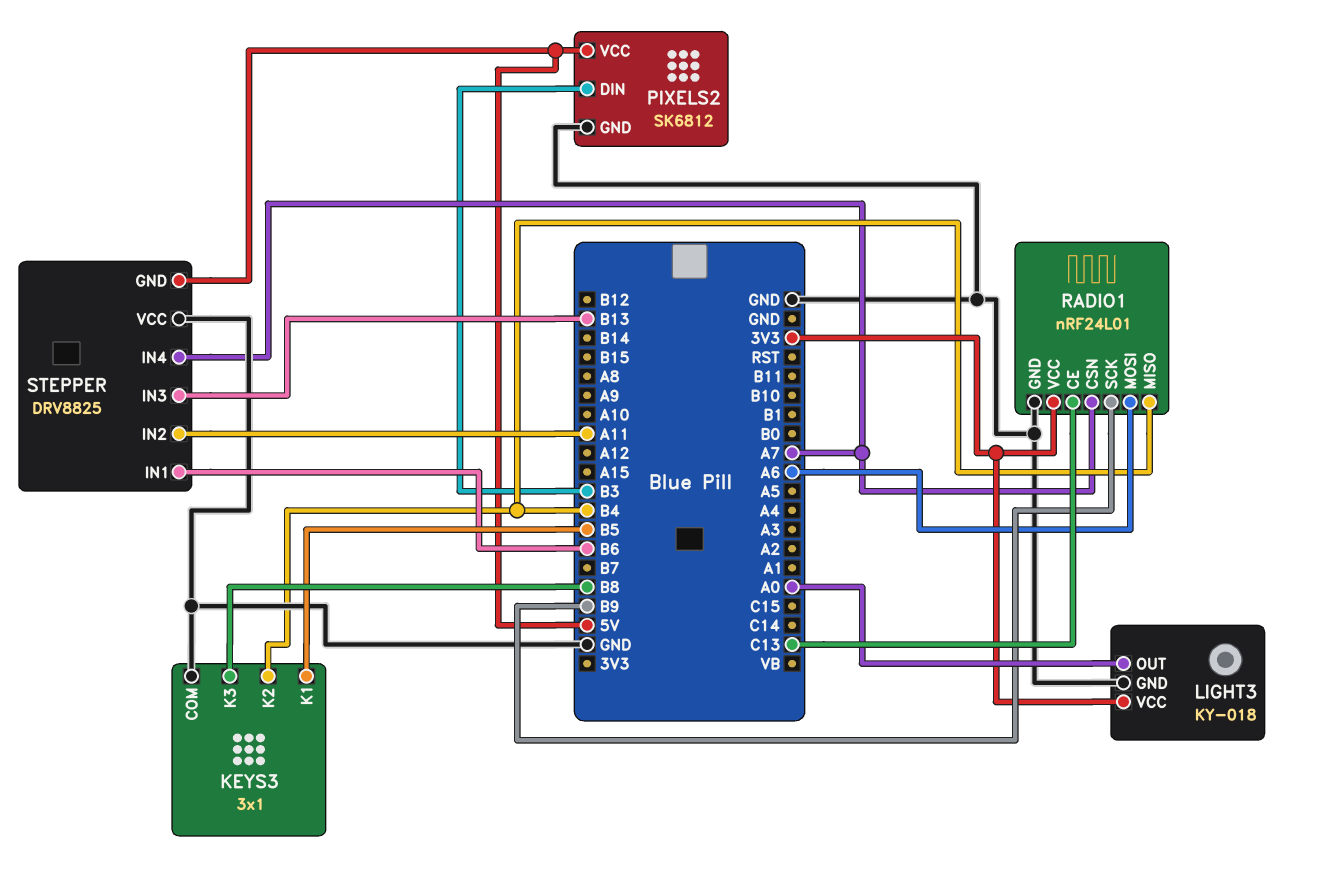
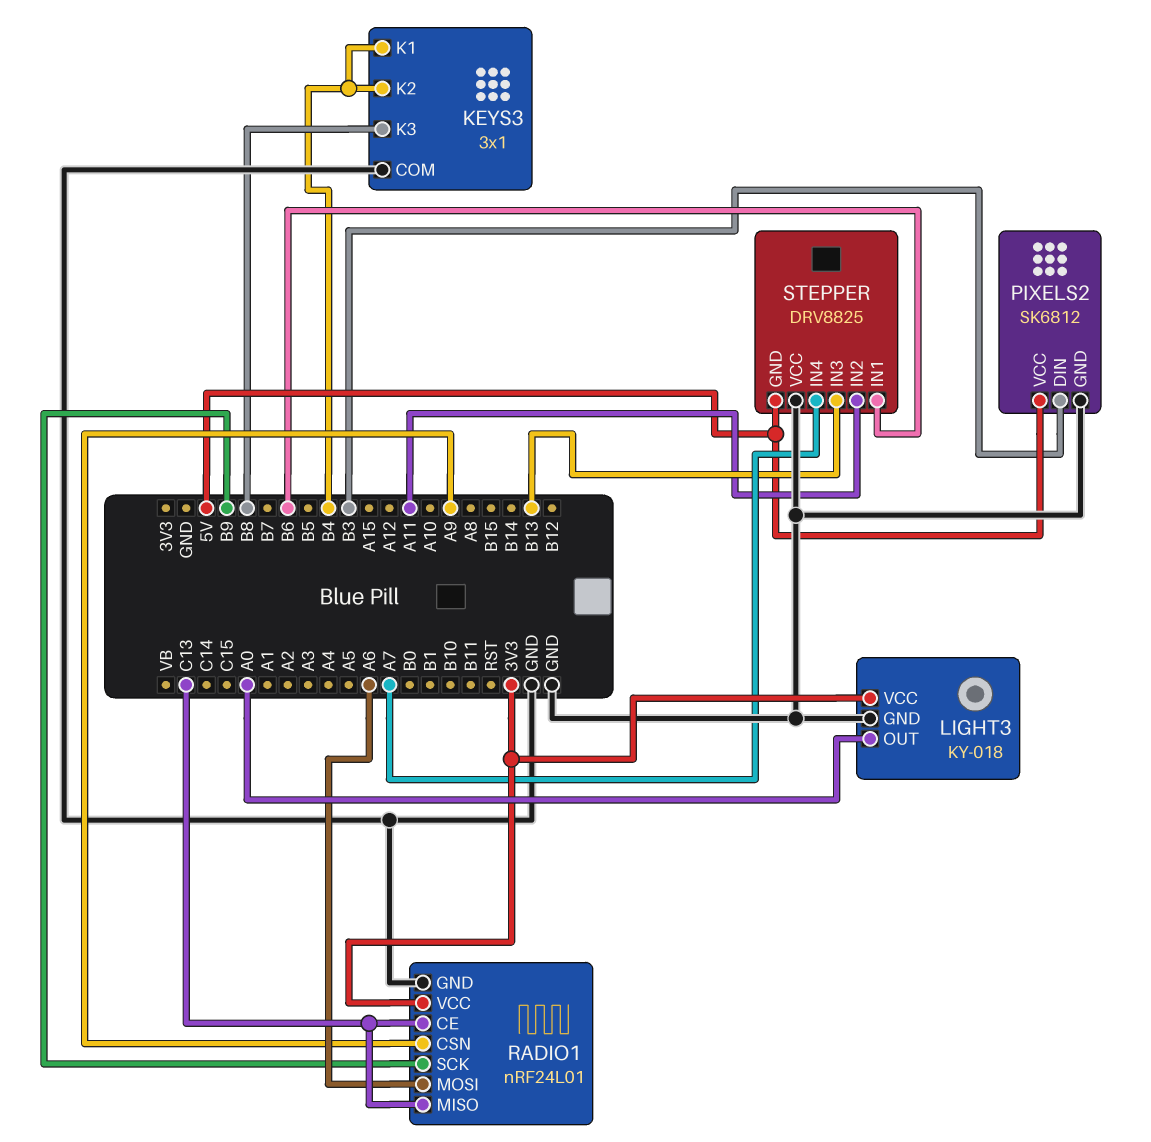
KEYS3 pin K1: B5 -> B4
RADIO1 pin CSN: A7 -> A9
RADIO1 pin MISO: B4 -> C13

